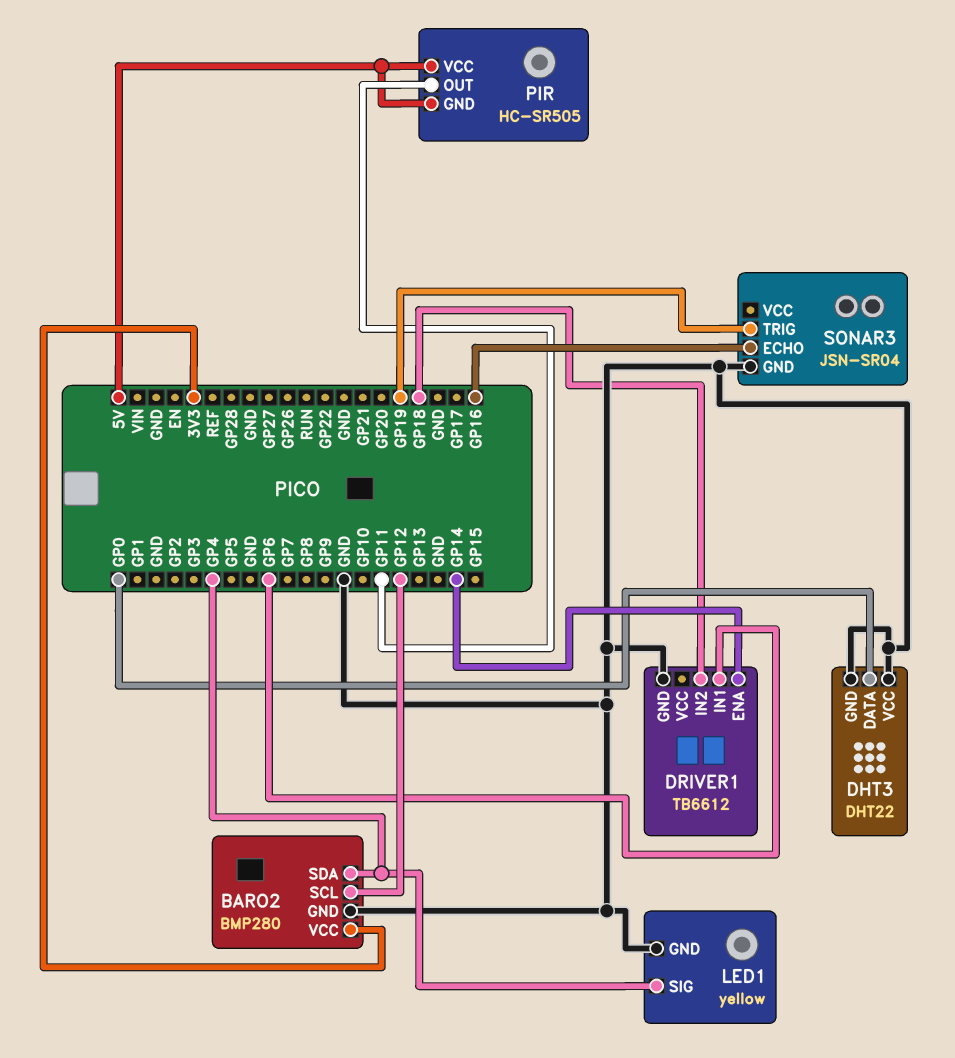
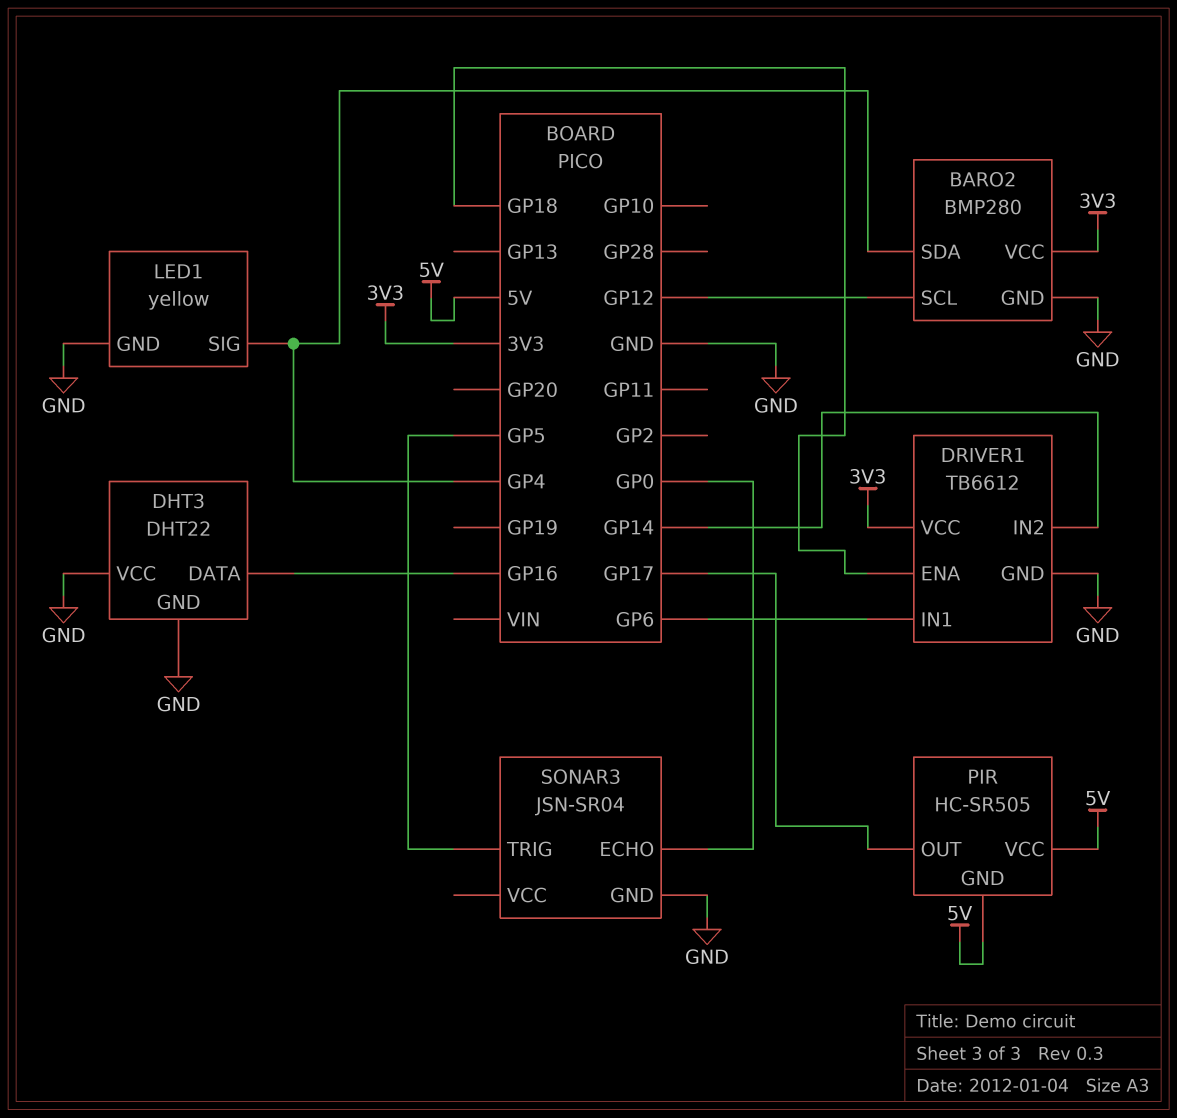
DHT3 pin DATA: GP0 -> GP16
DRIVER1 pin ENA: GP14 -> GP18
DRIVER1 pin IN2: GP18 -> GP14
DRIVER1 pin VCC: none -> 3V3
PIR pin OUT: GP11 -> GP17
SONAR3 pin ECHO: GP16 -> GP0
SONAR3 pin TRIG: GP19 -> GP5

